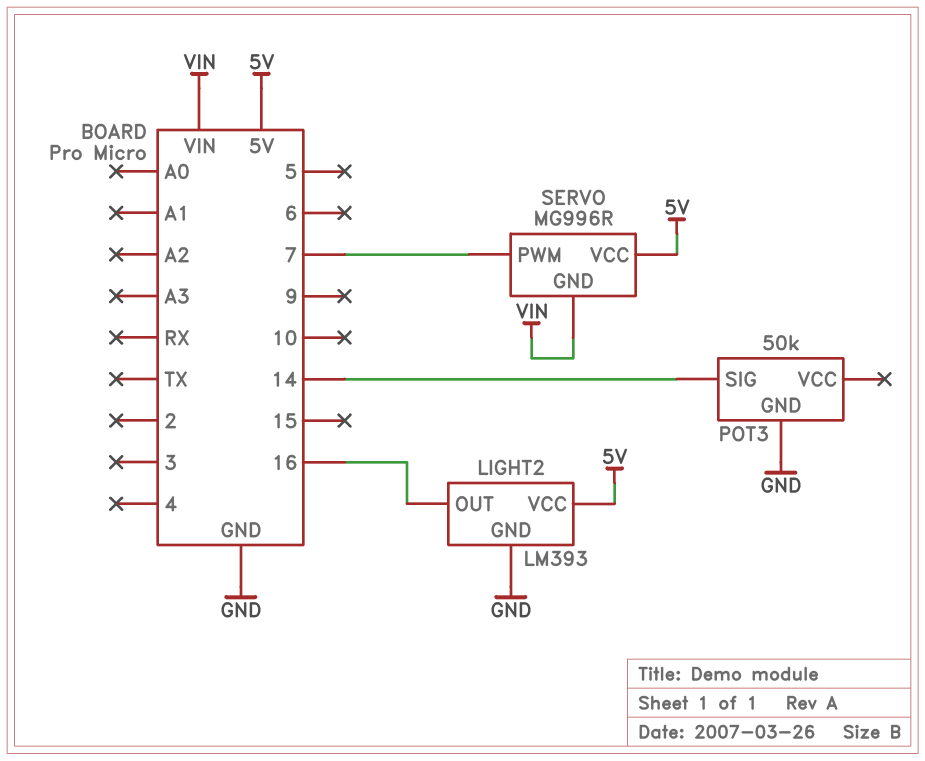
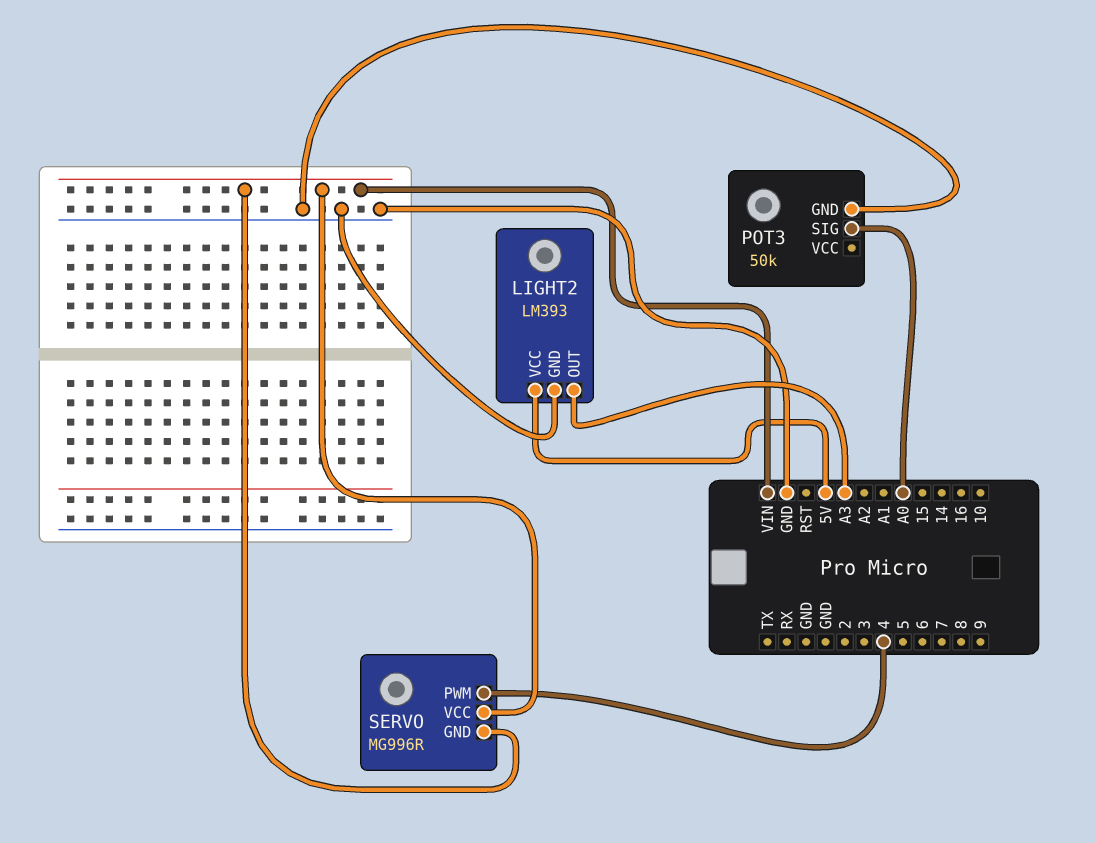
LIGHT2 pin OUT: 16 -> A3
POT3 pin SIG: 14 -> A0
SERVO pin PWM: 7 -> 4
SERVO pin VCC: 5V -> VIN

